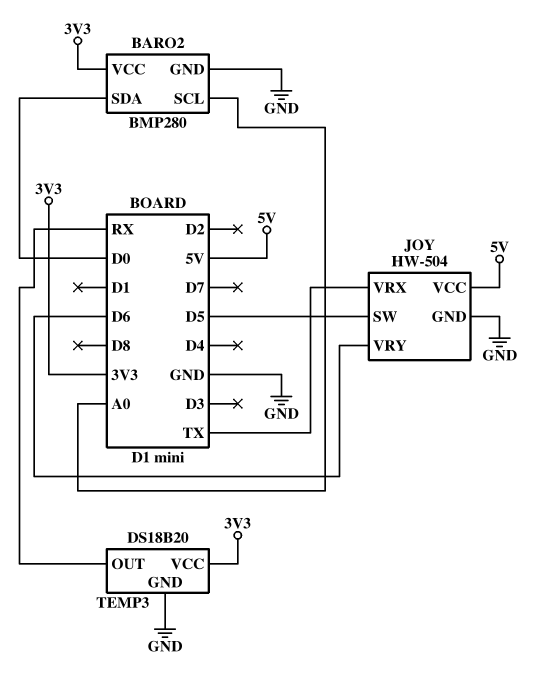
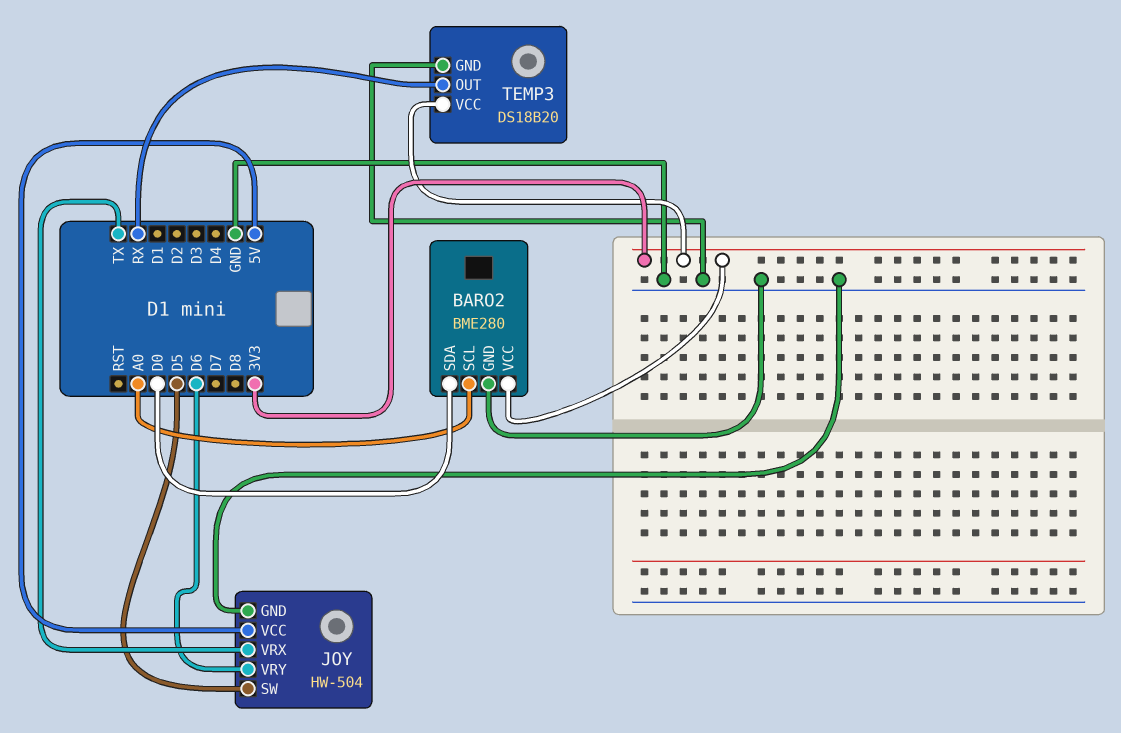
BARO2: BMP280 -> BME280

